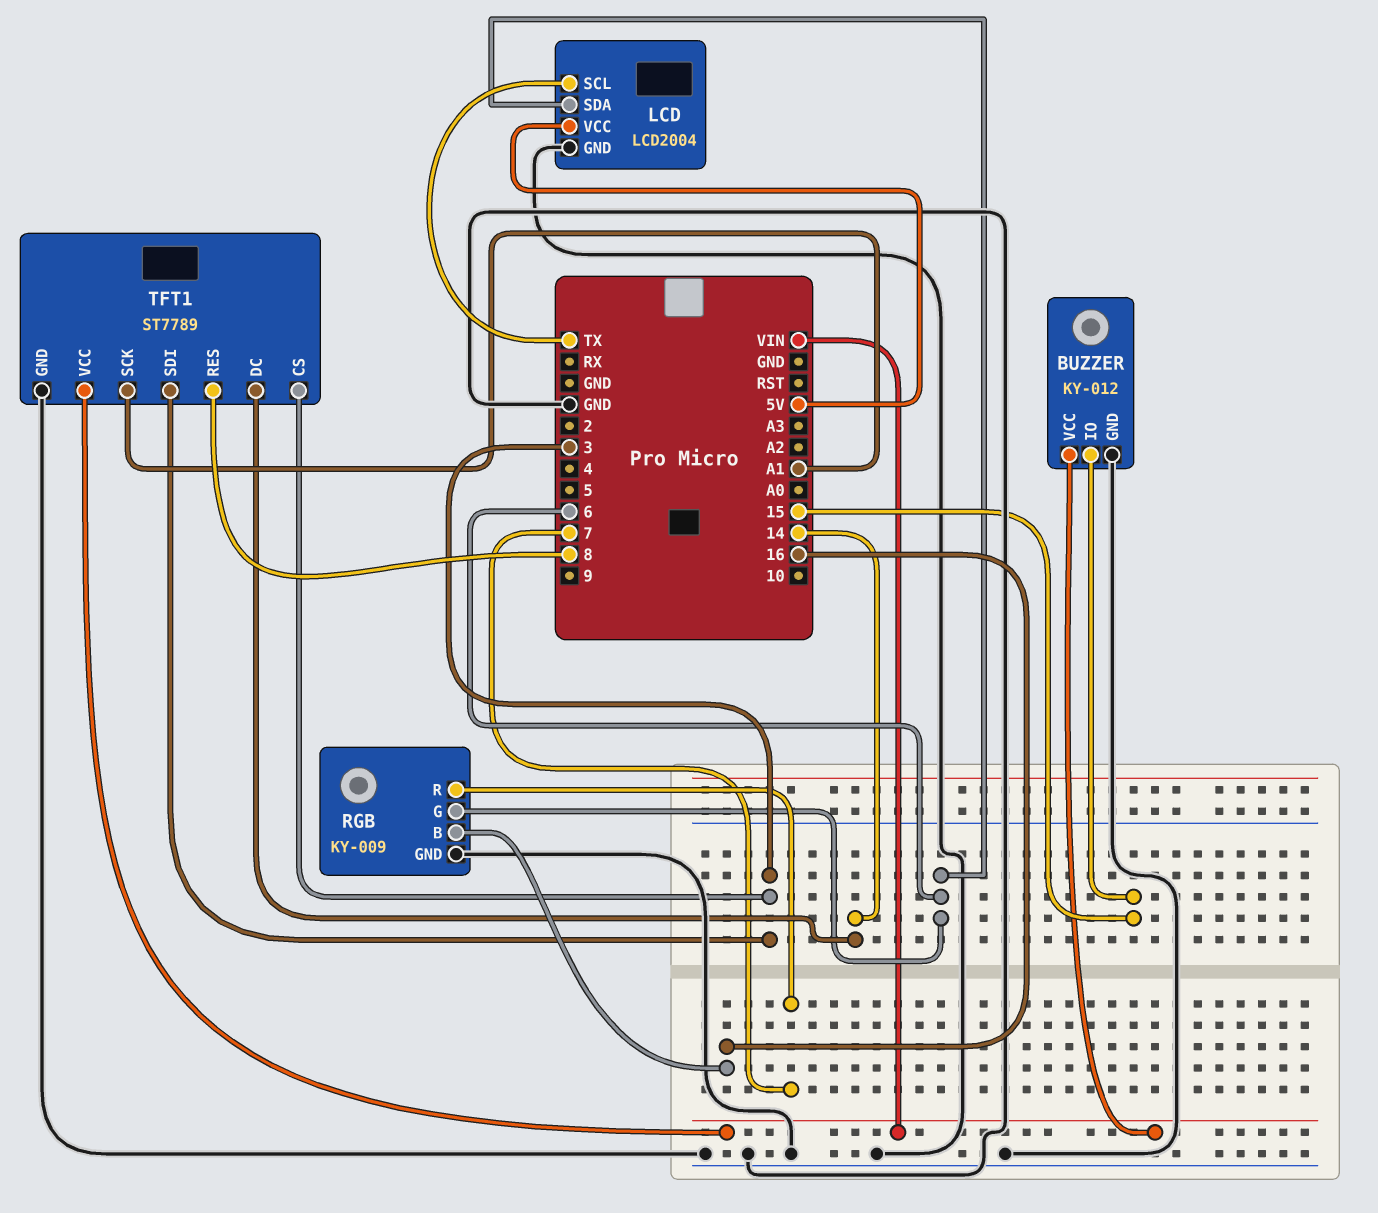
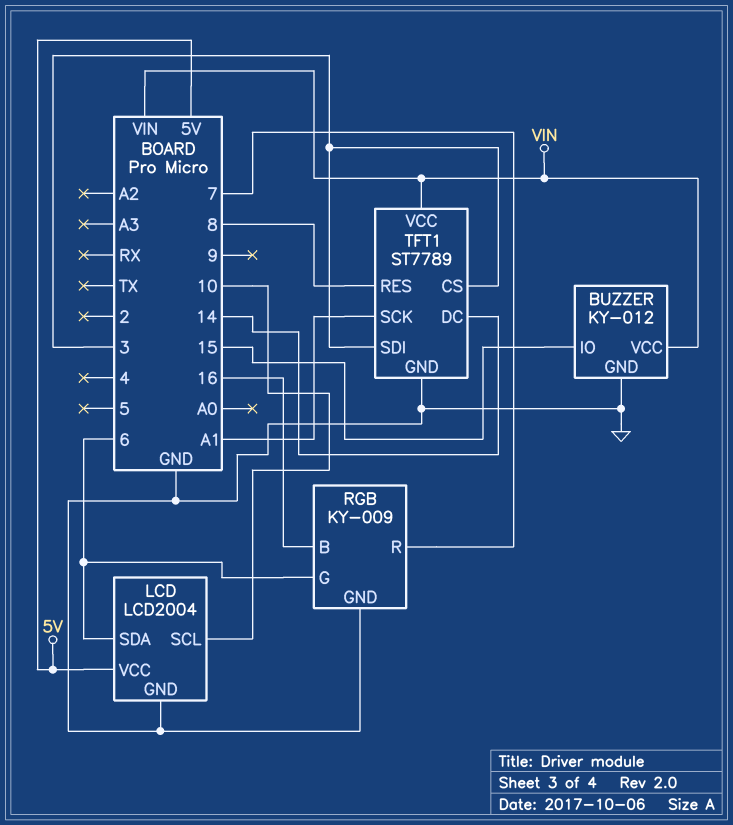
LCD pin SCL: TX -> 10

